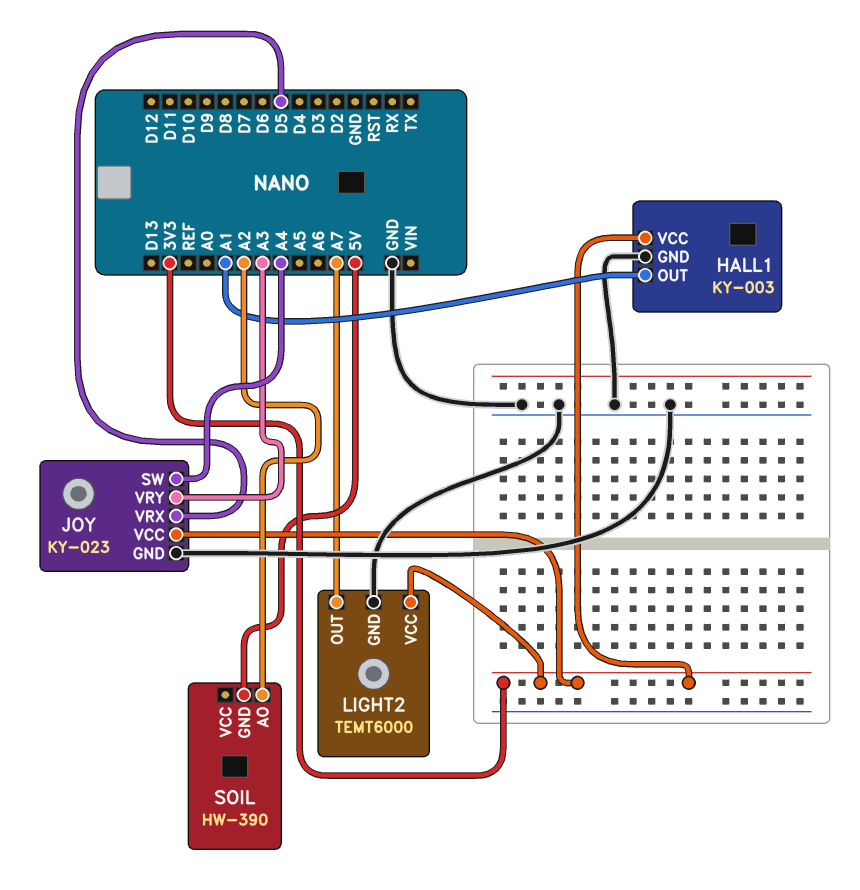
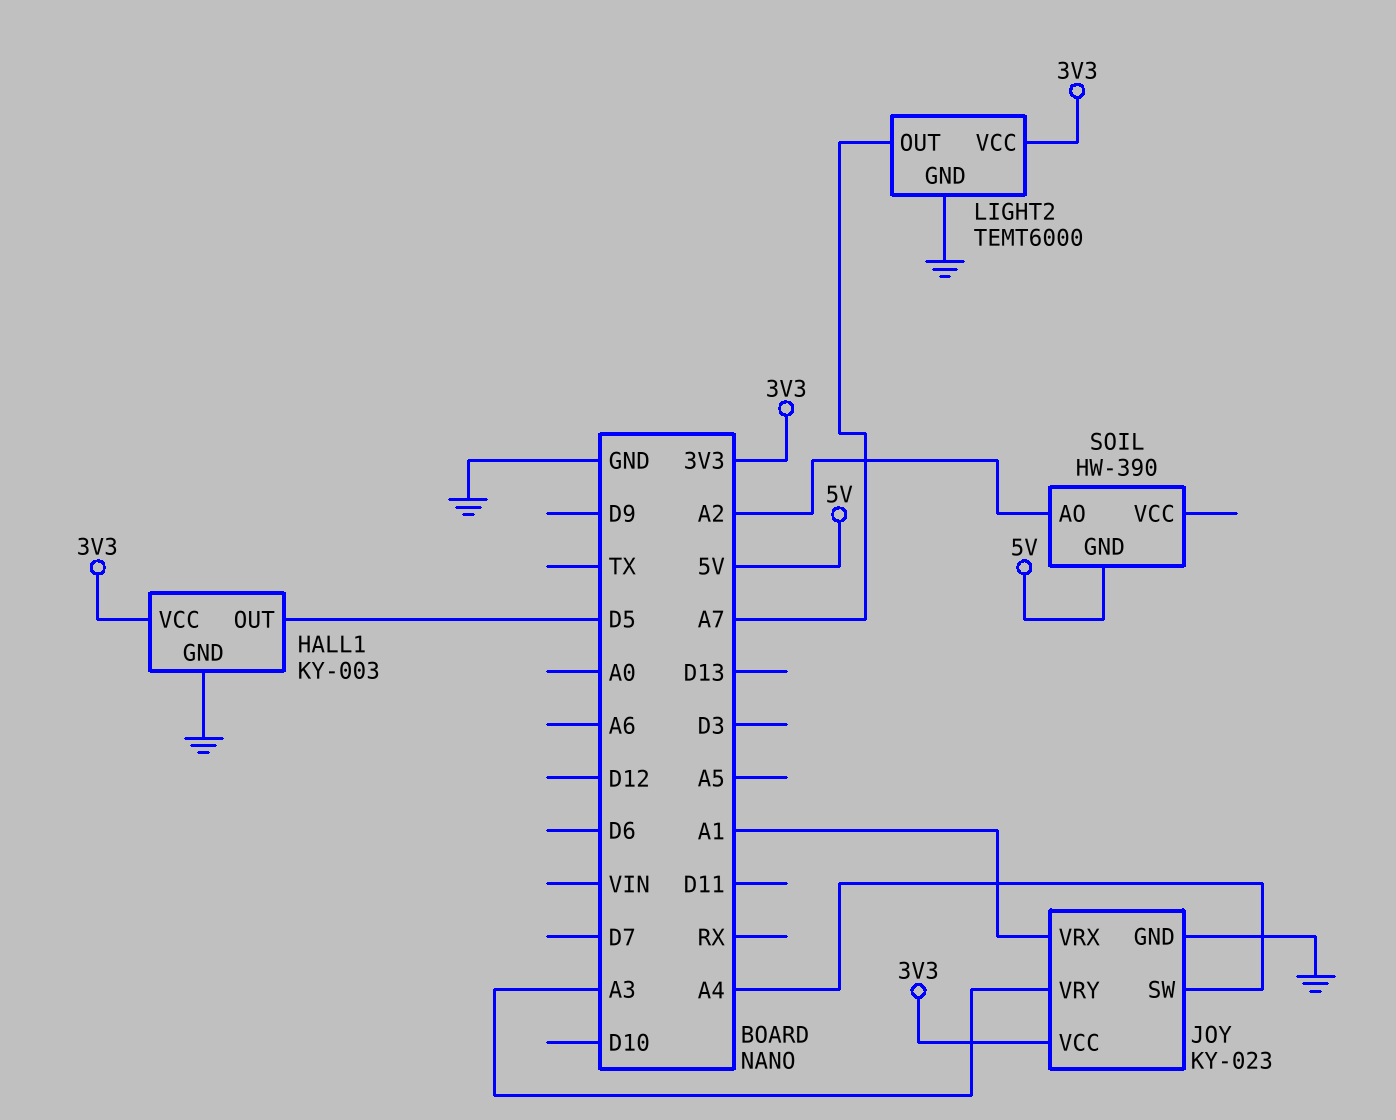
HALL1 pin OUT: A1 -> D5
JOY pin VRX: D5 -> A1

